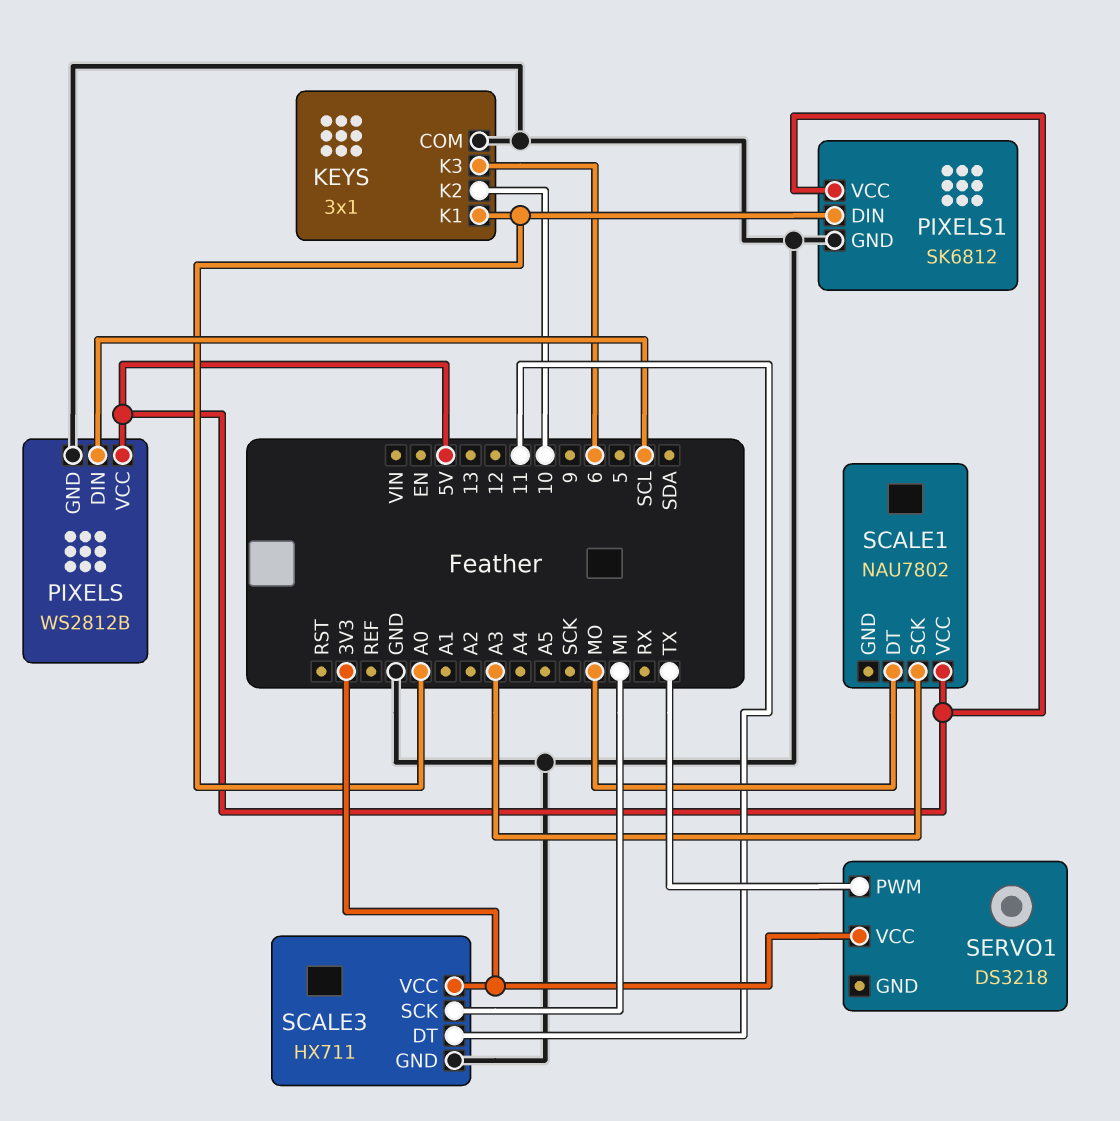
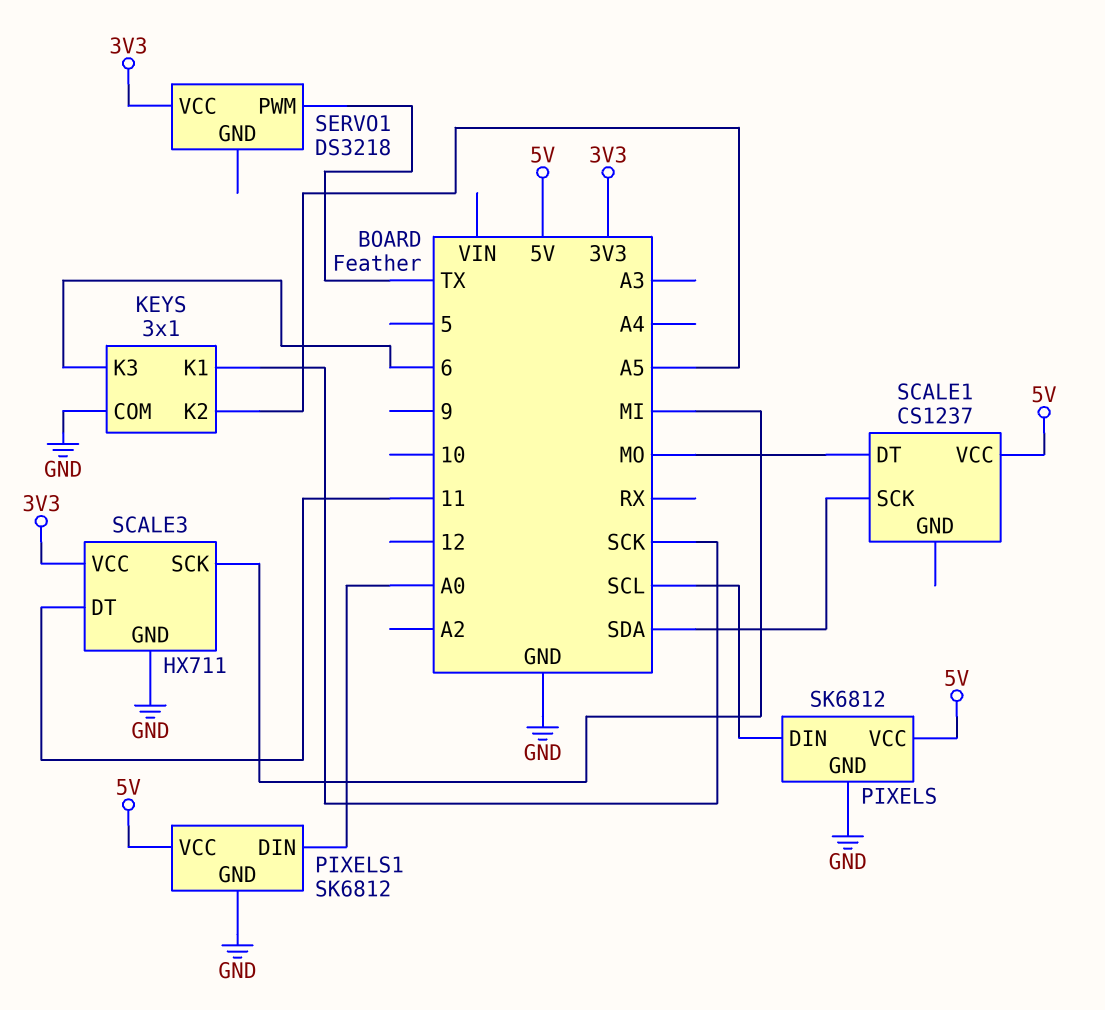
KEYS pin K1: A0 -> SCK
KEYS pin K2: 10 -> A5
PIXELS: WS2812B -> SK6812
SCALE1: NAU7802 -> CS1237
SCALE1 pin SCK: A3 -> SDA

